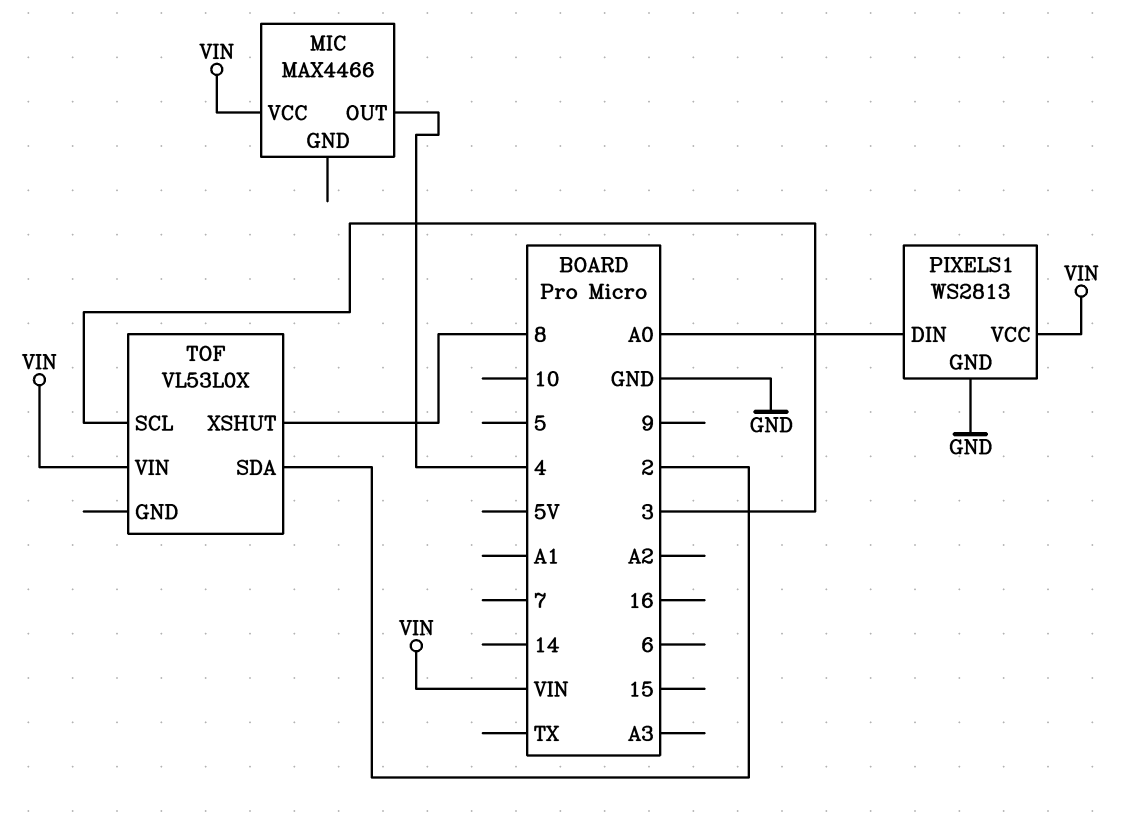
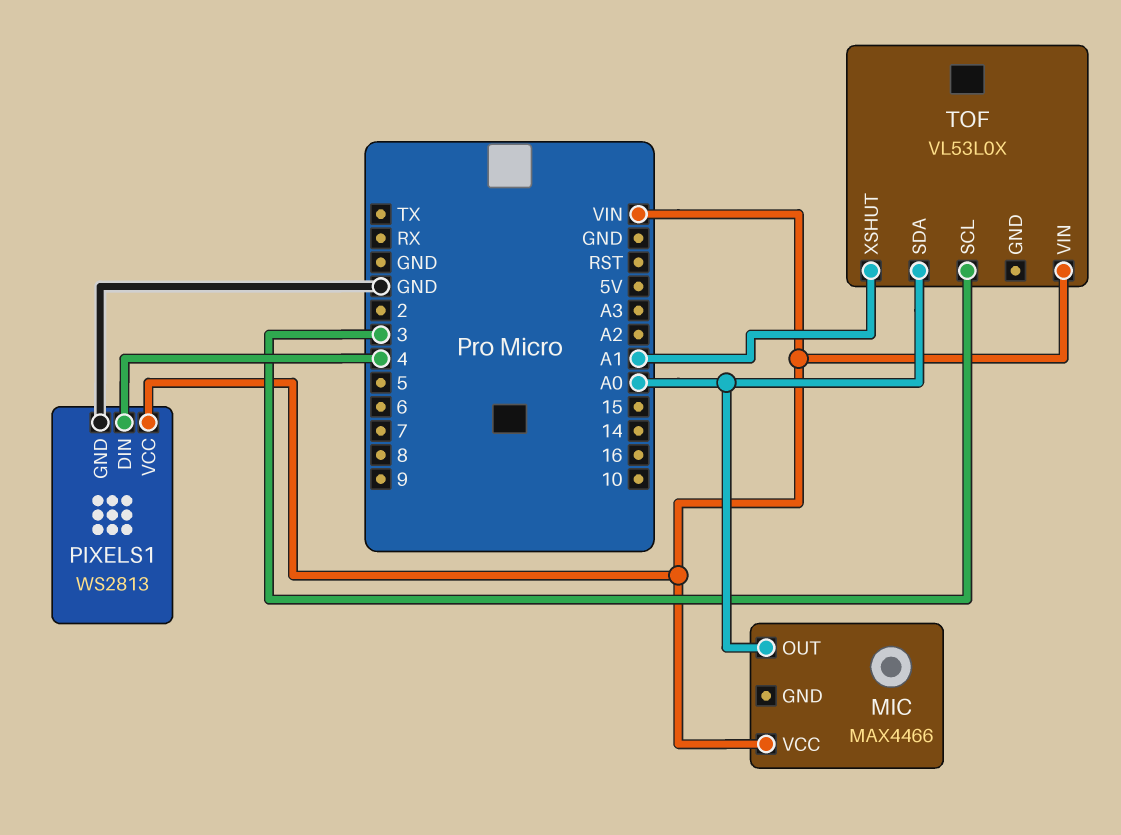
MIC pin OUT: 4 -> A0
PIXELS1 pin DIN: A0 -> 4
TOF pin SDA: 2 -> A0
TOF pin XSHUT: 8 -> A1

